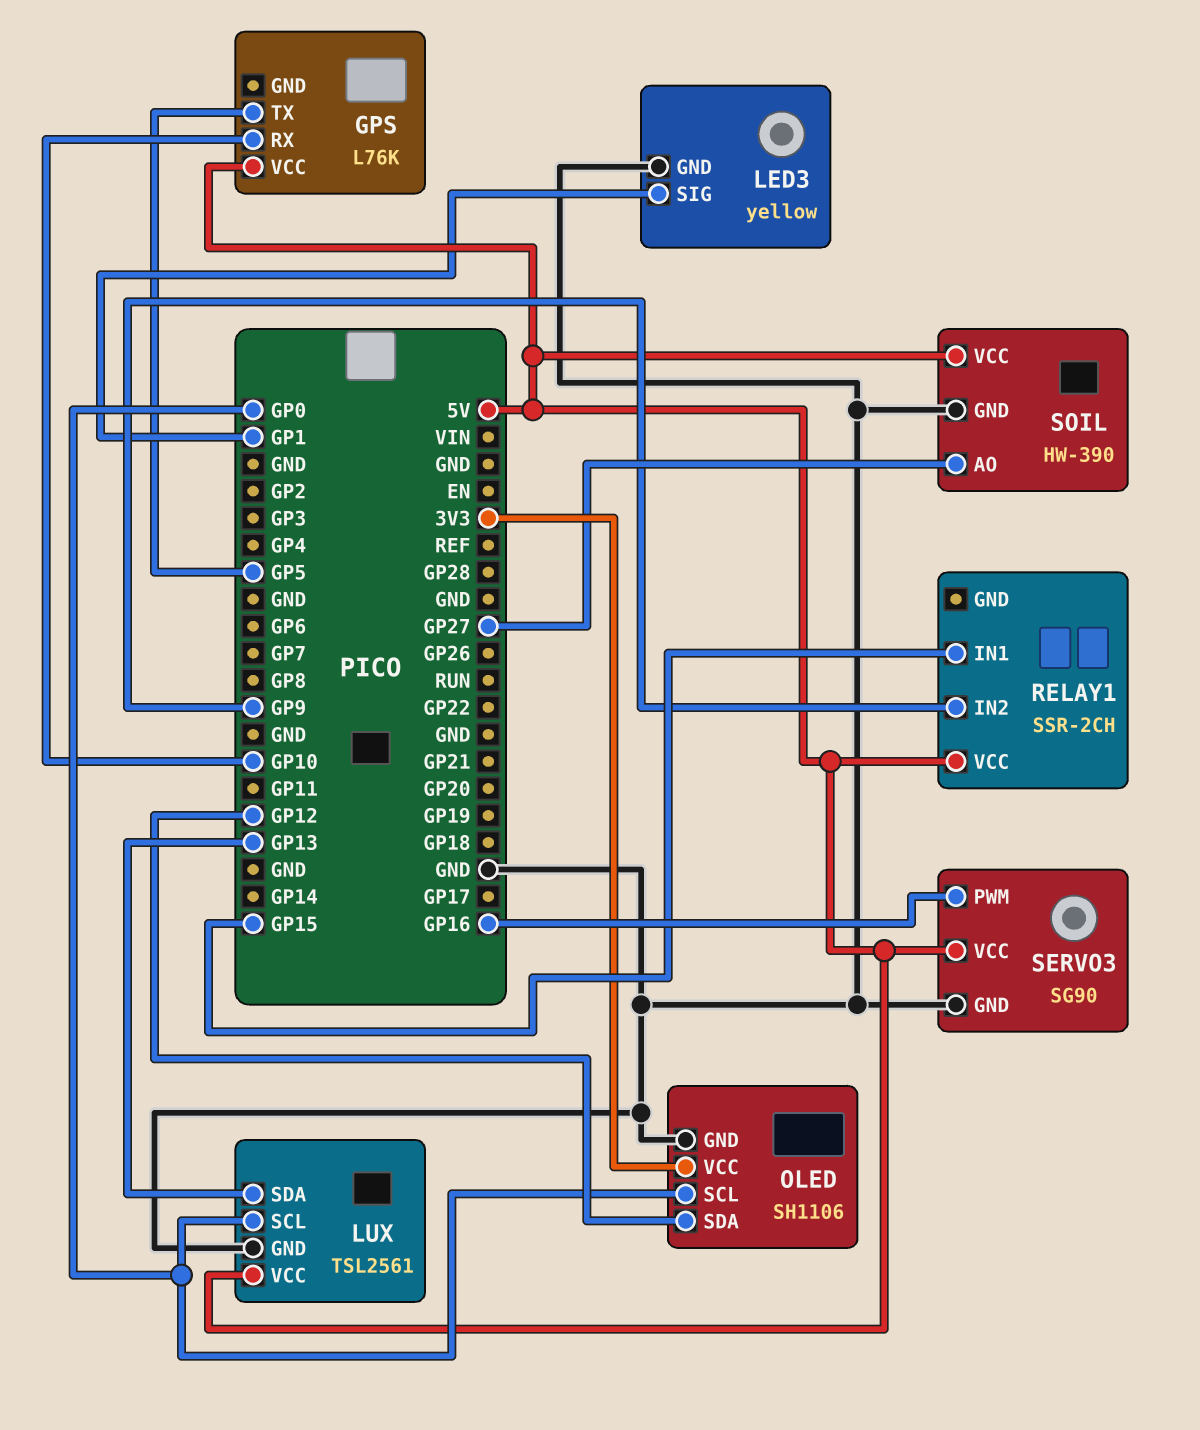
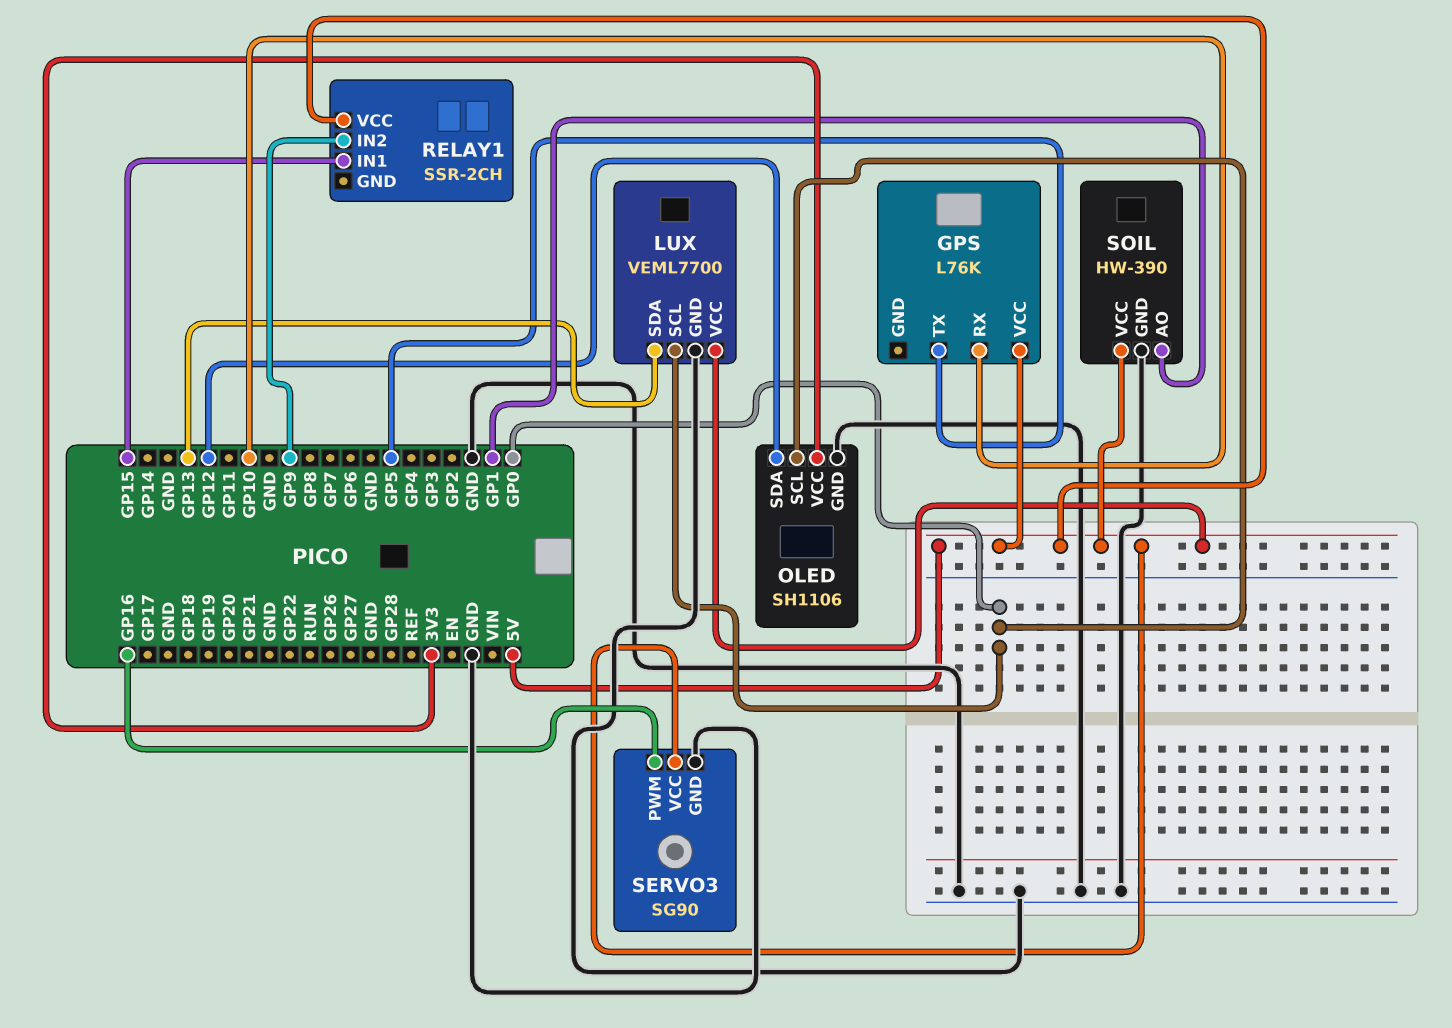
LED3: yellow -> none
LED3 pin GND: GND -> none
LED3 pin SIG: GP1 -> none
LUX: TSL2561 -> VEML7700
SOIL pin AO: GP27 -> GP1

